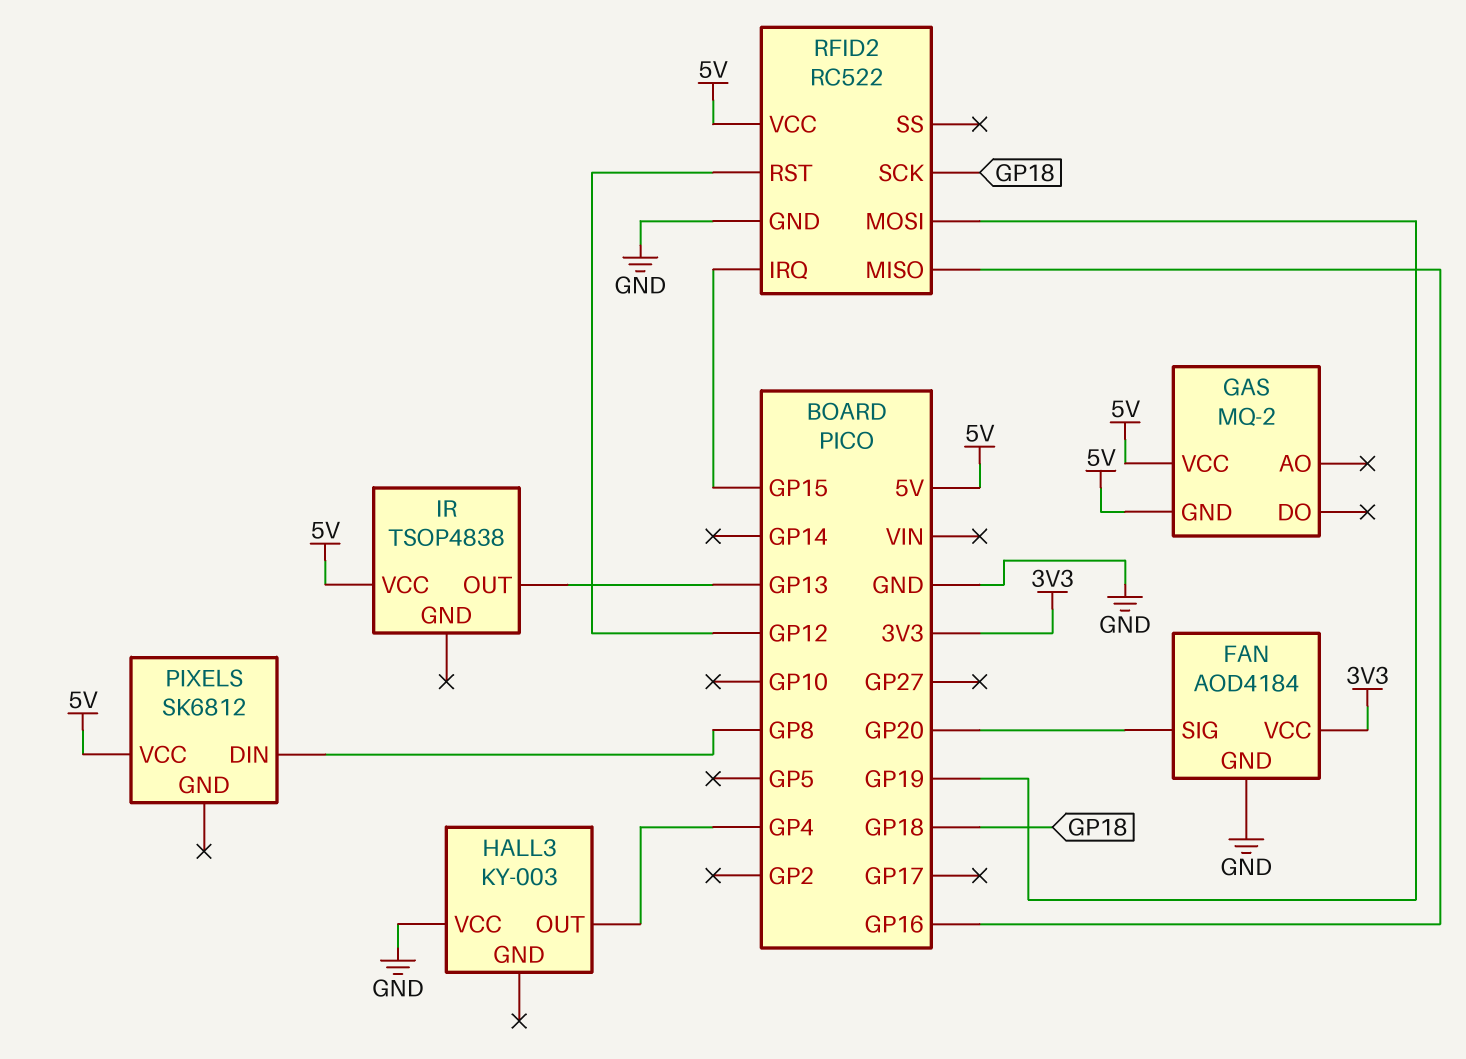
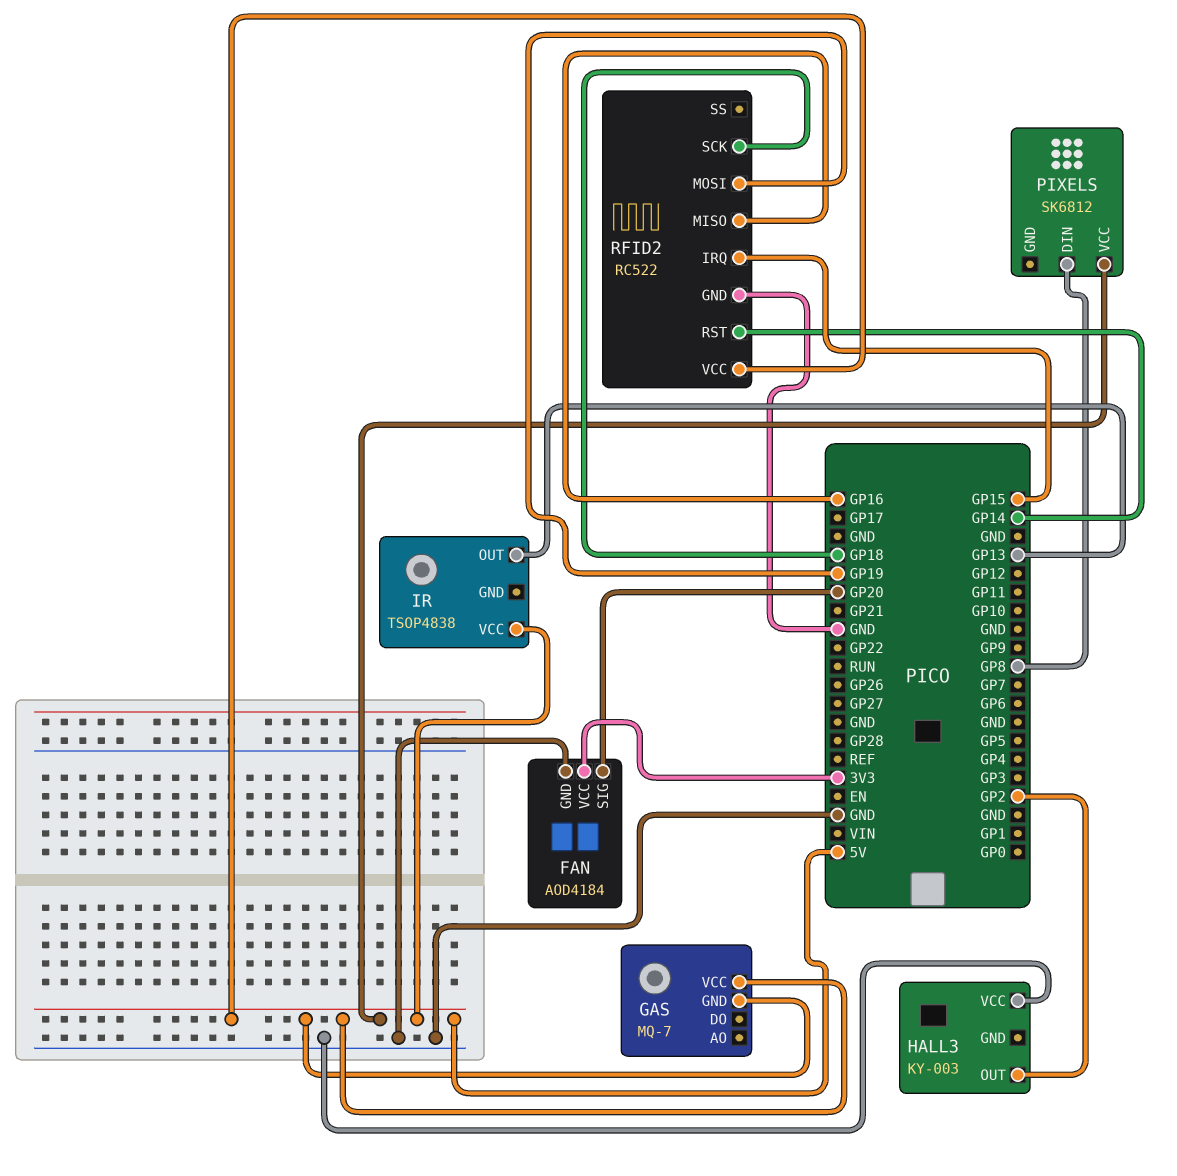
GAS: MQ-2 -> MQ-7
HALL3 pin OUT: GP4 -> GP2
RFID2 pin RST: GP12 -> GP14

